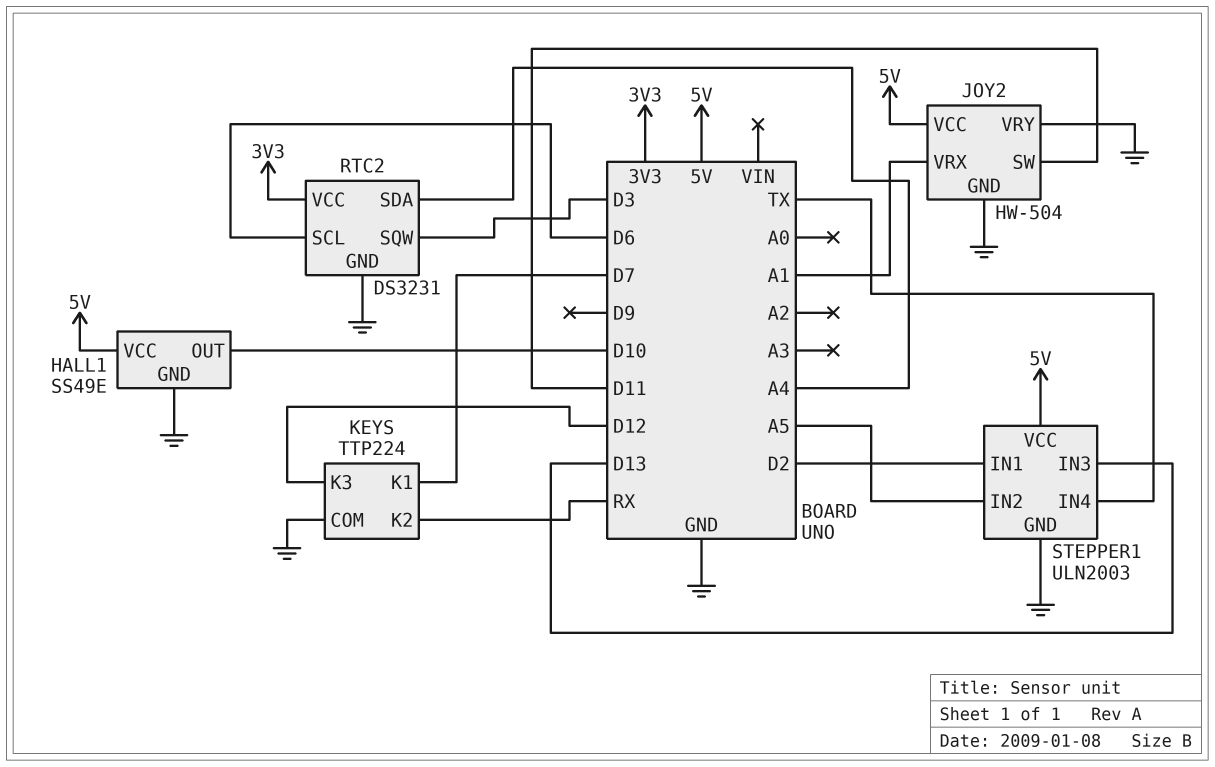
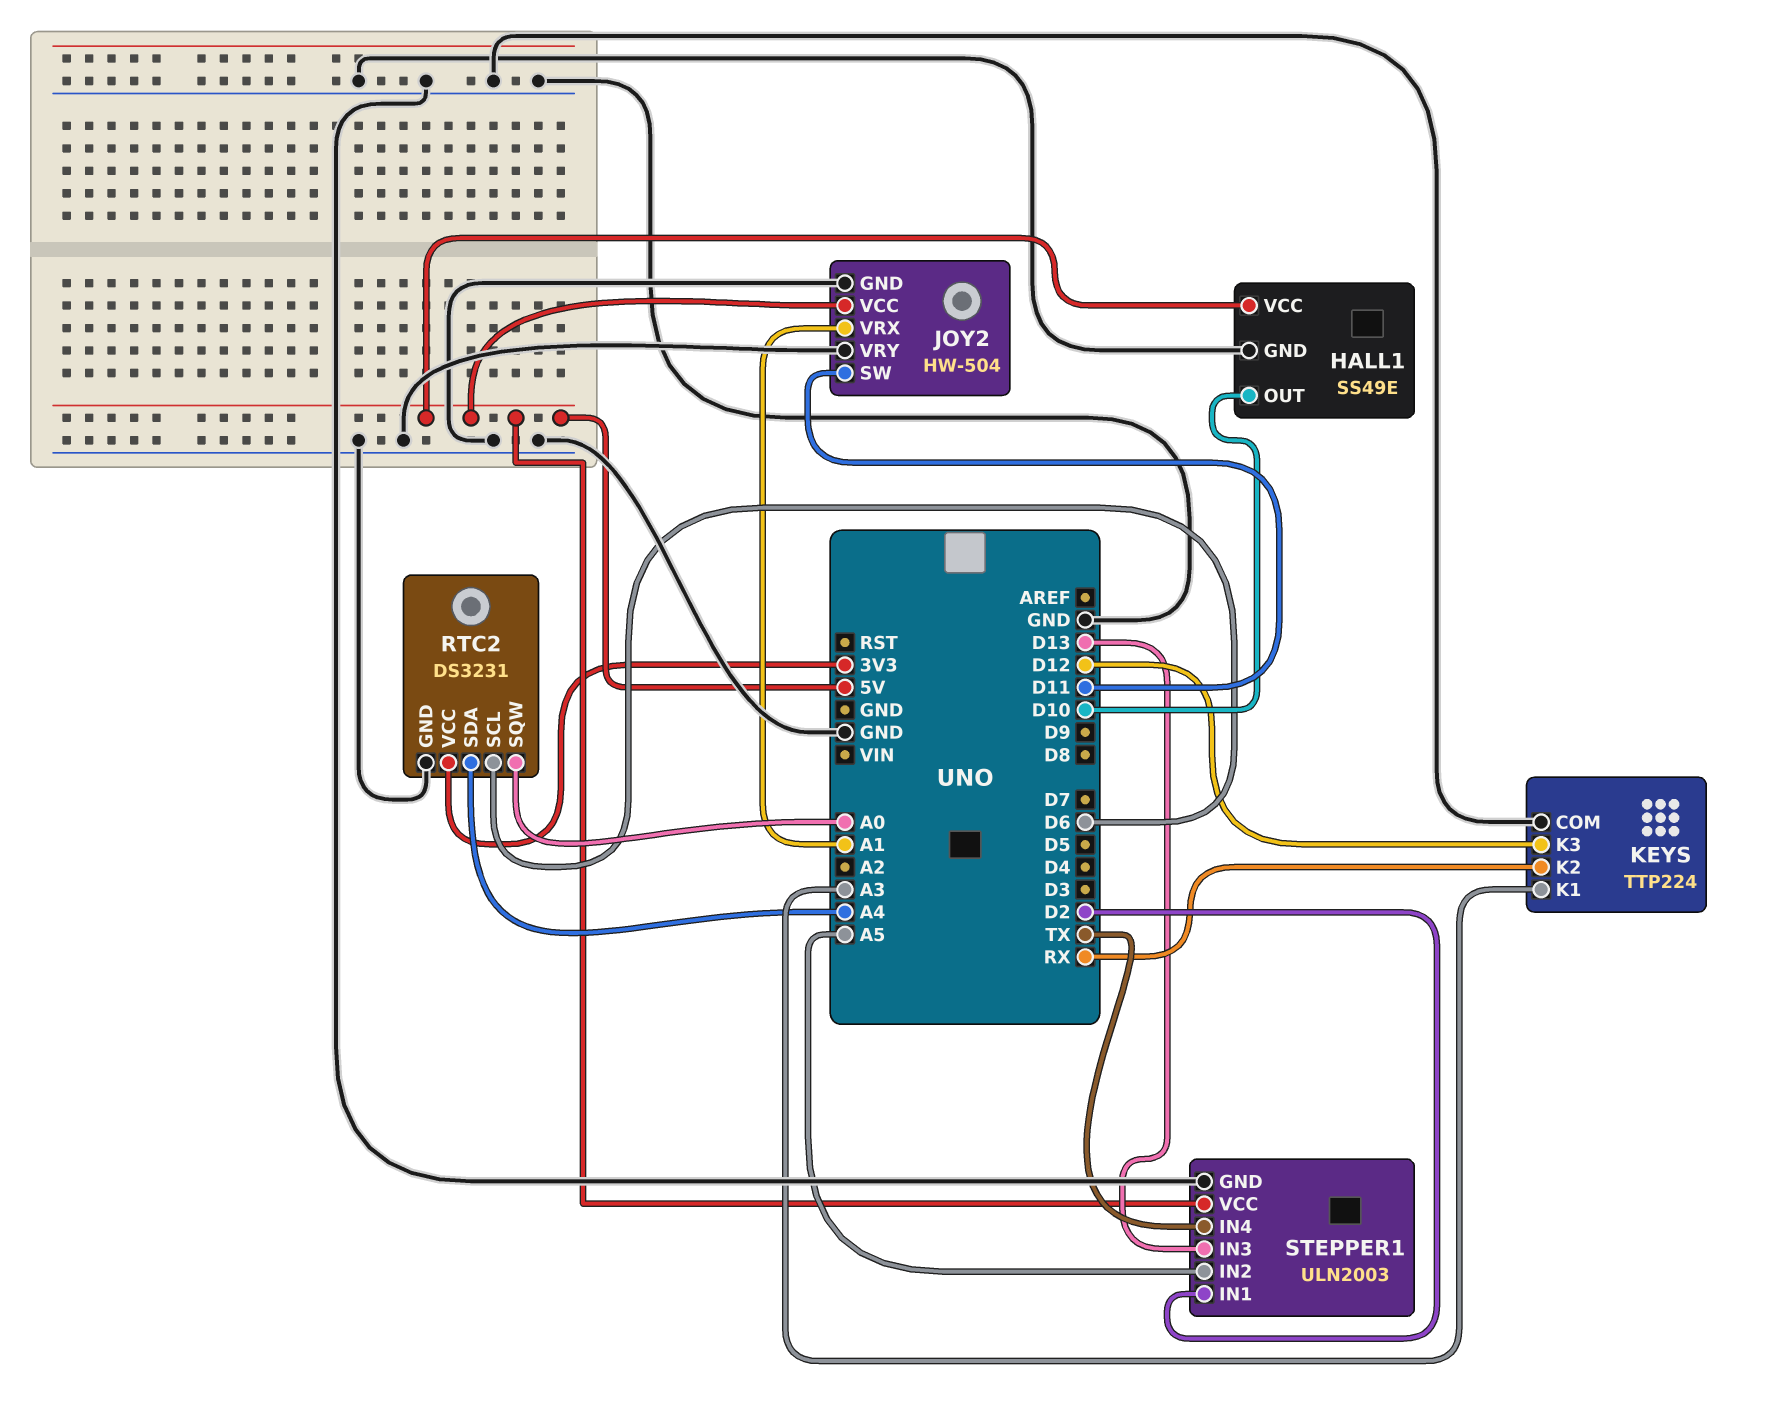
KEYS pin K1: D7 -> A3
RTC2 pin SQW: D3 -> A0

